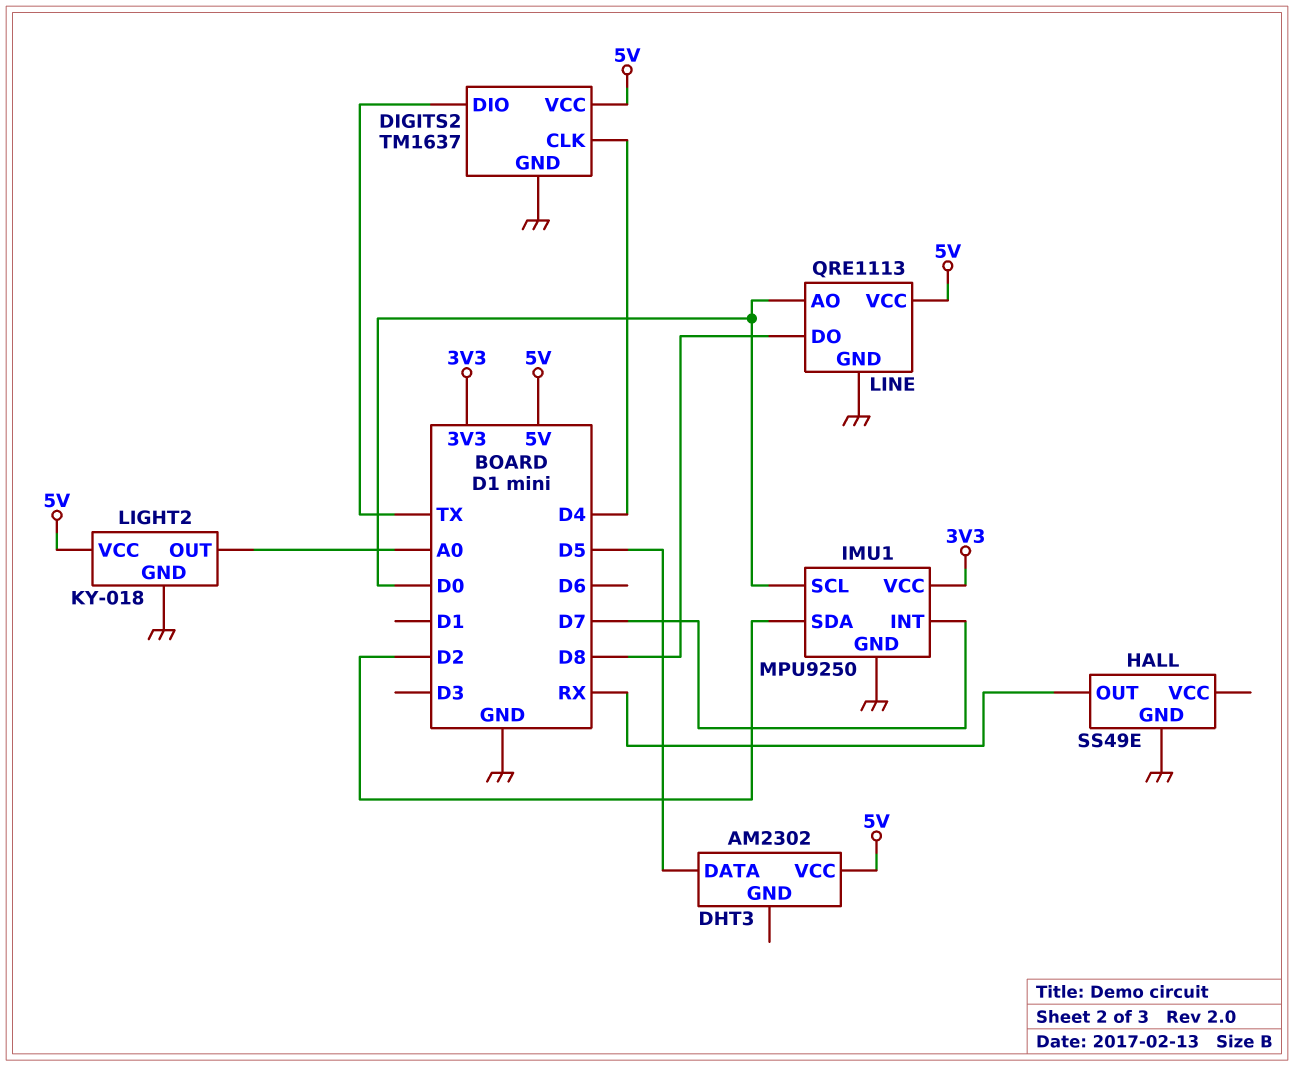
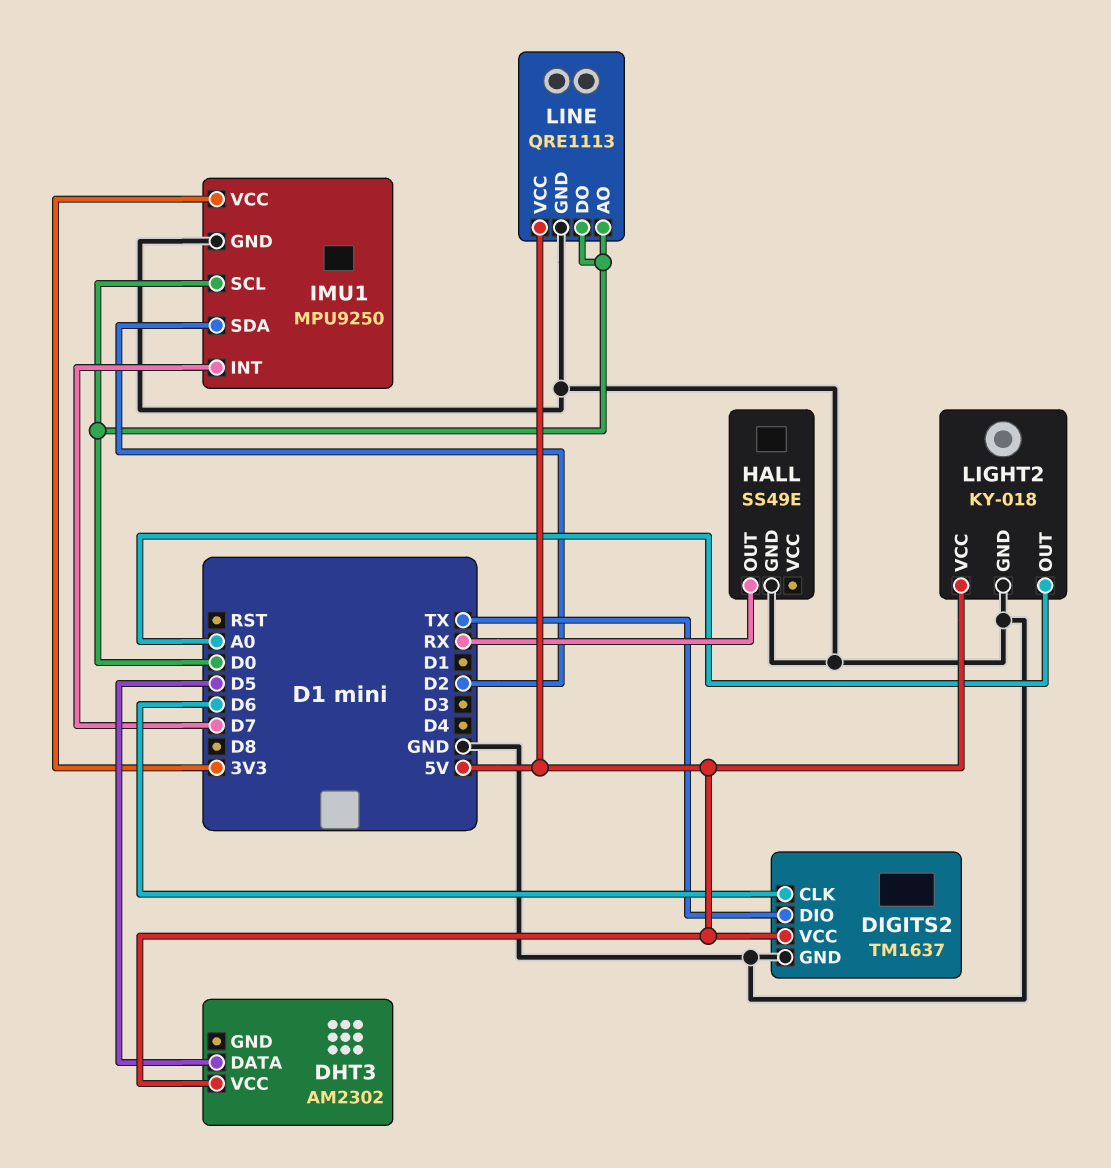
DIGITS2 pin CLK: D4 -> D6
LINE pin DO: D8 -> D0

